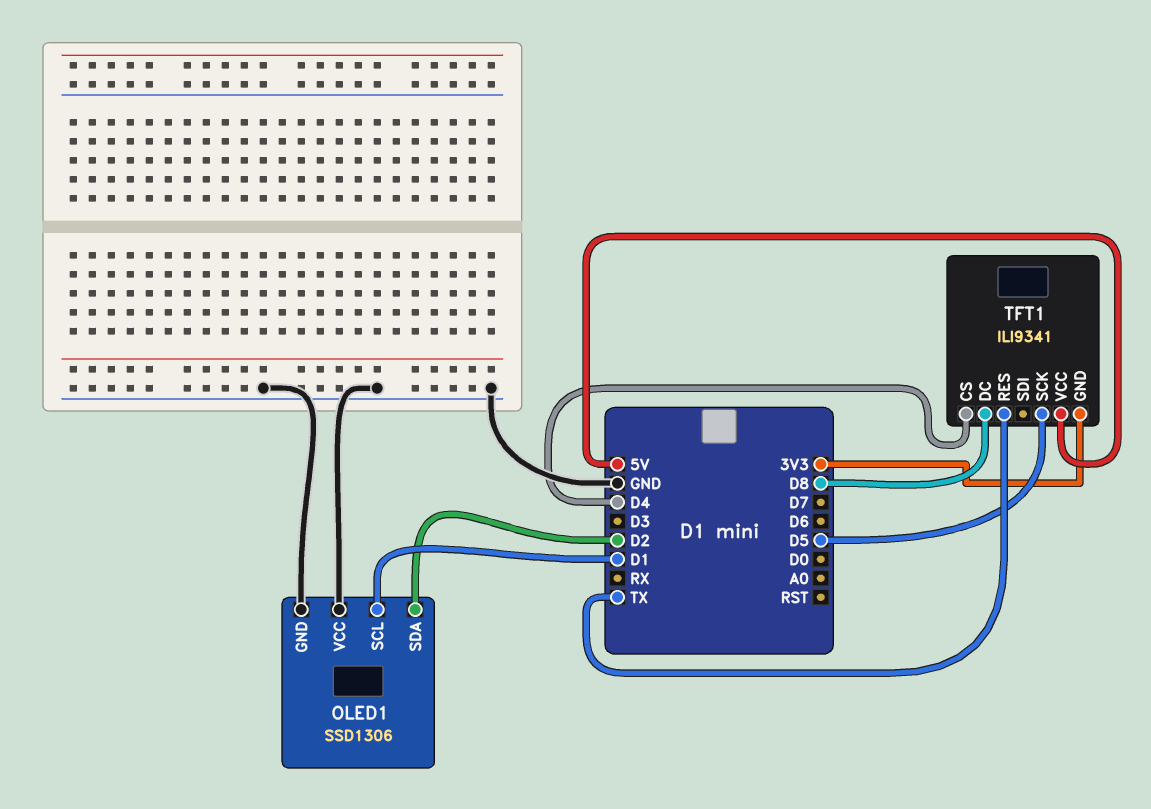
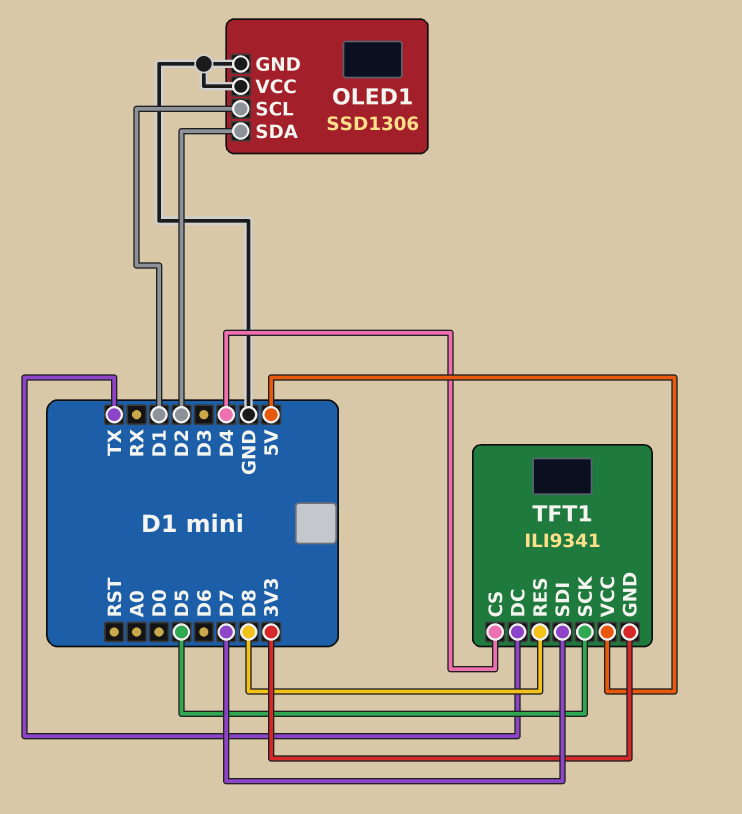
TFT1 pin DC: D8 -> TX
TFT1 pin RES: TX -> D8
TFT1 pin SDI: none -> D7

